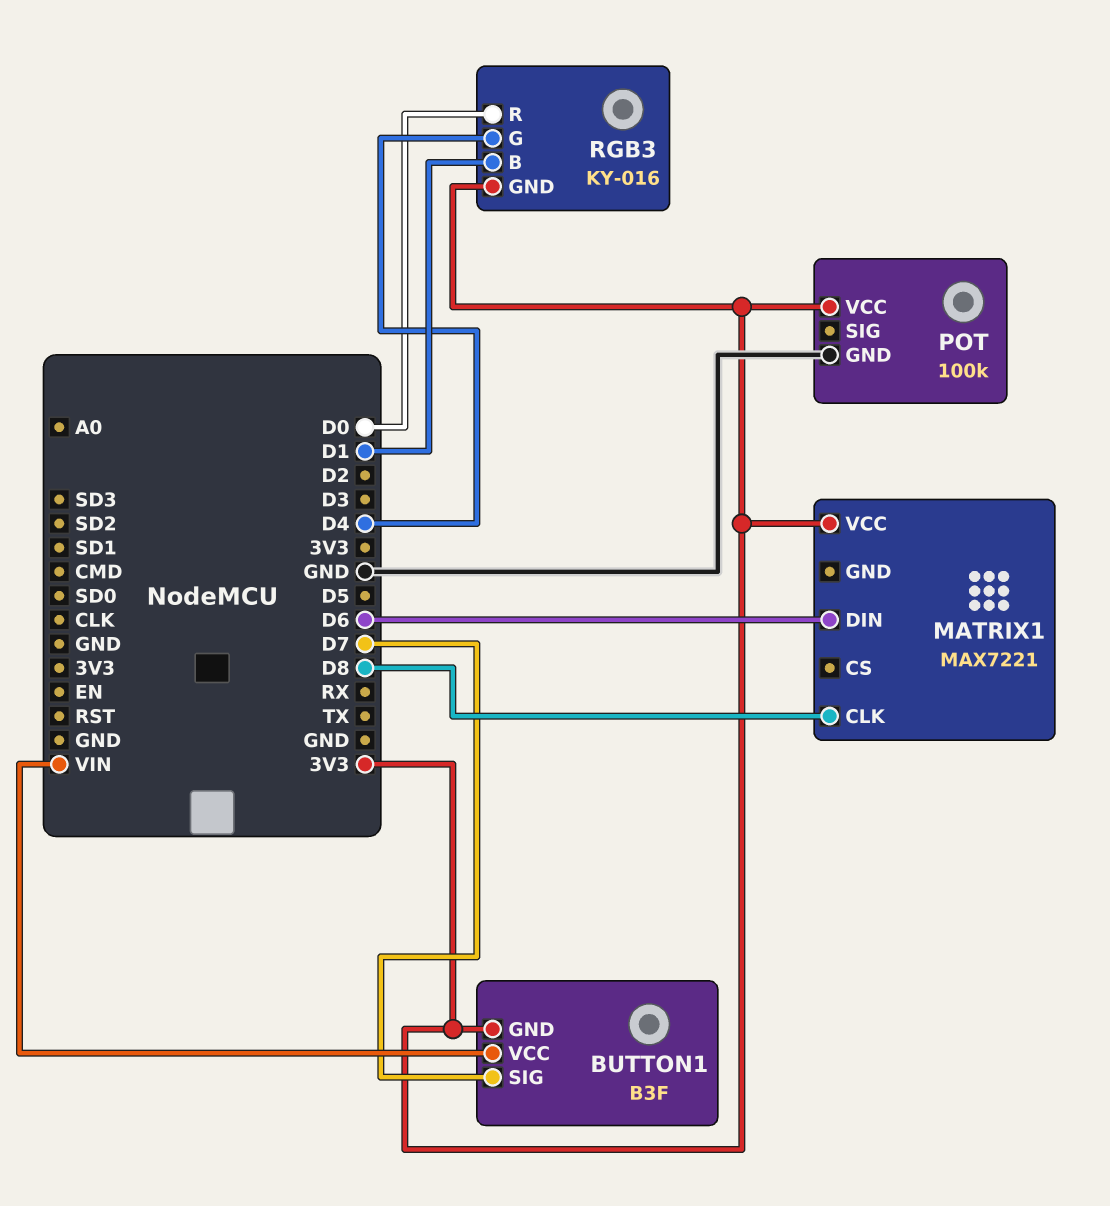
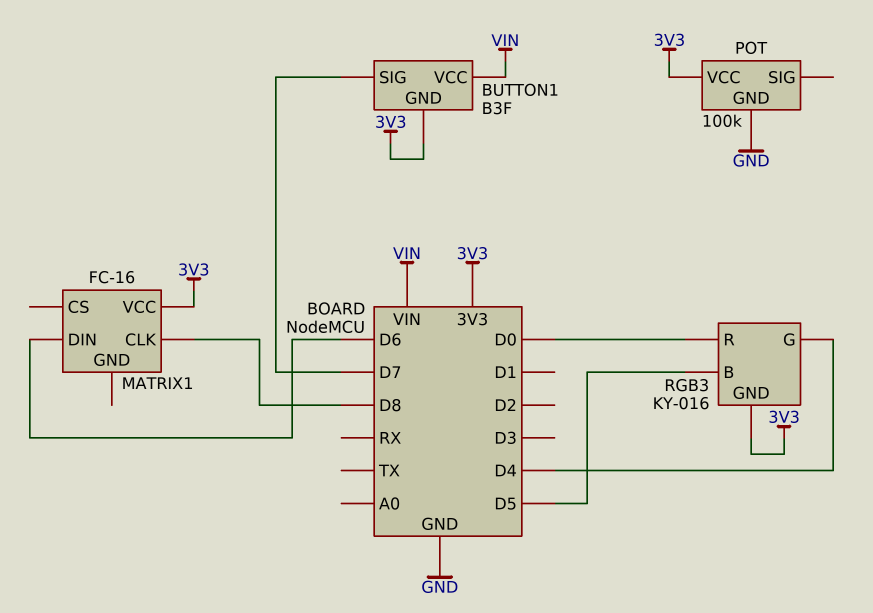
MATRIX1: MAX7221 -> FC-16
RGB3 pin B: D1 -> D5

